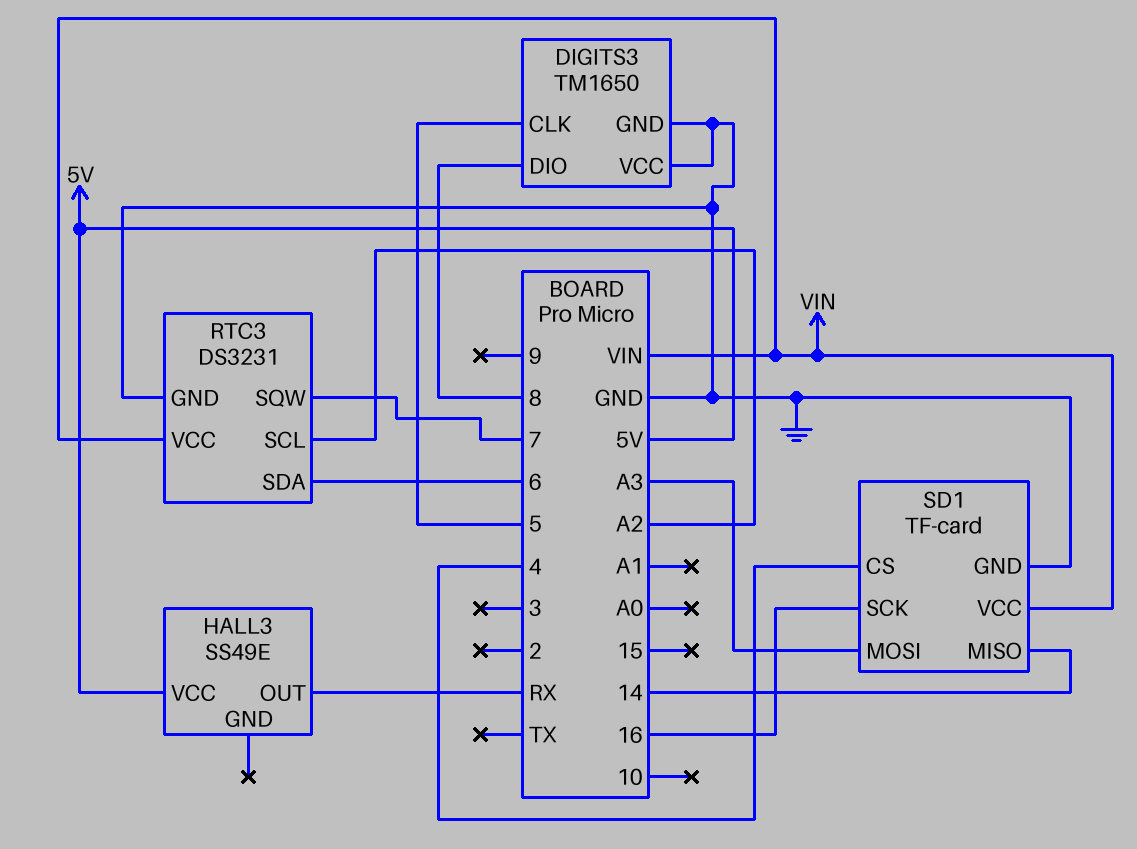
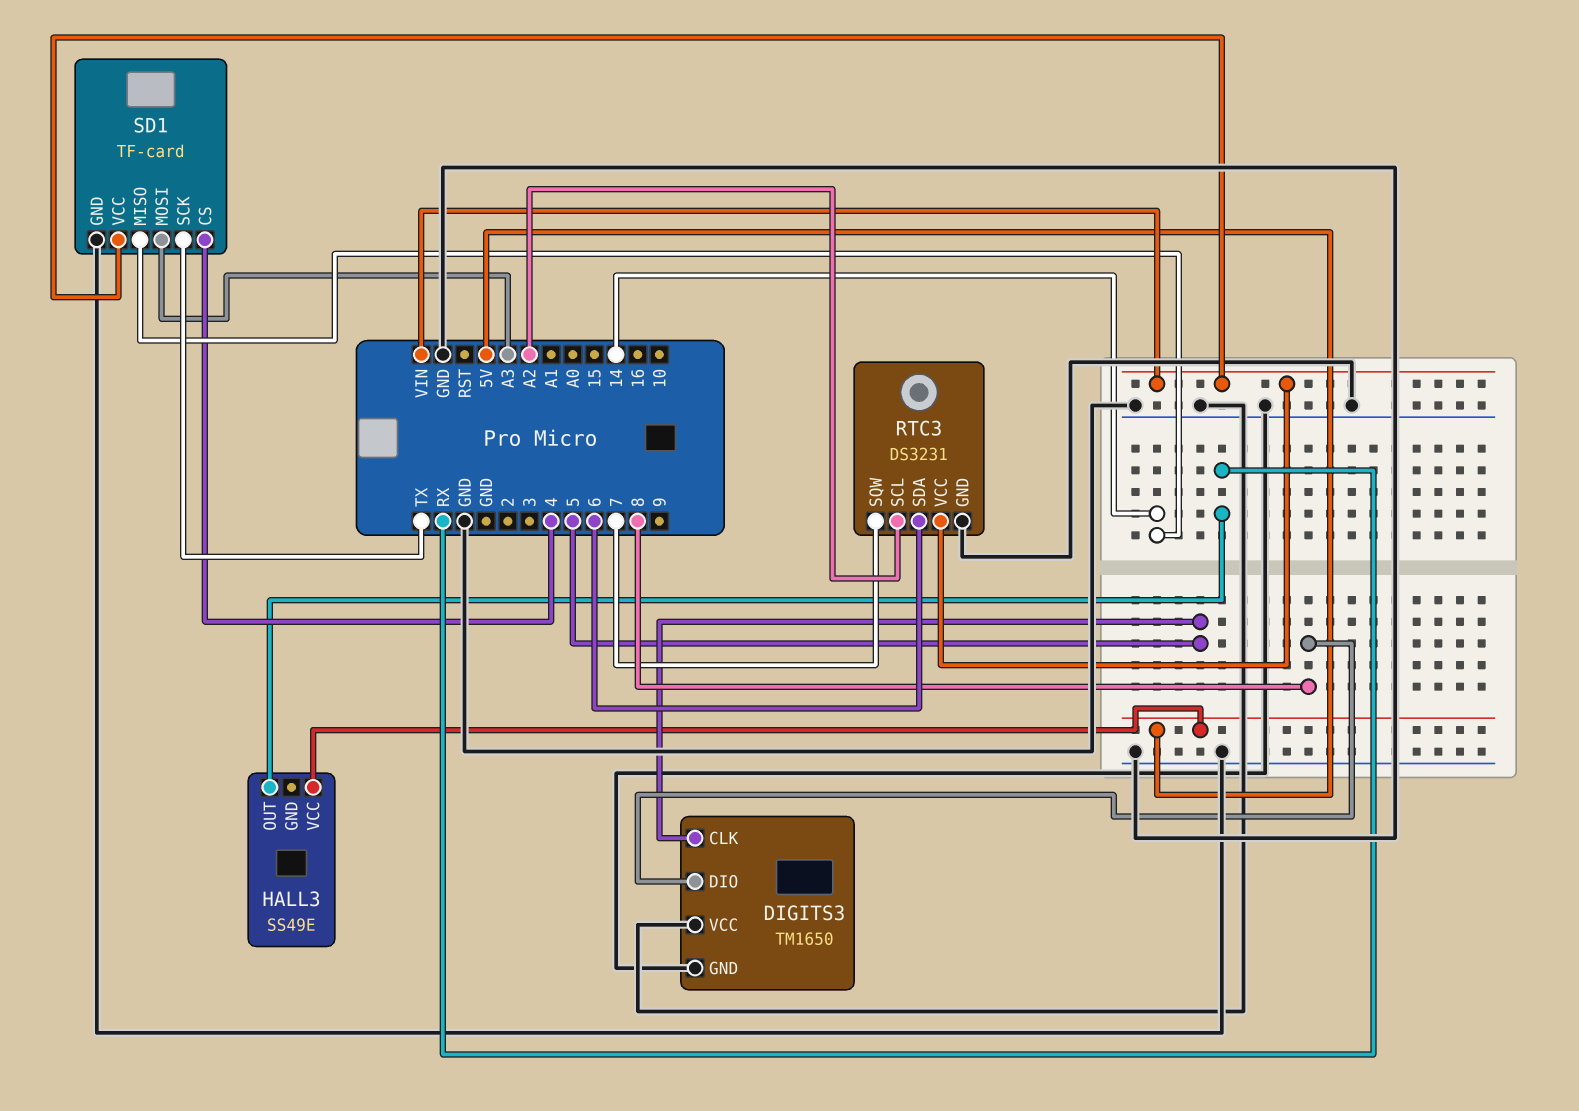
SD1 pin SCK: 16 -> TX

